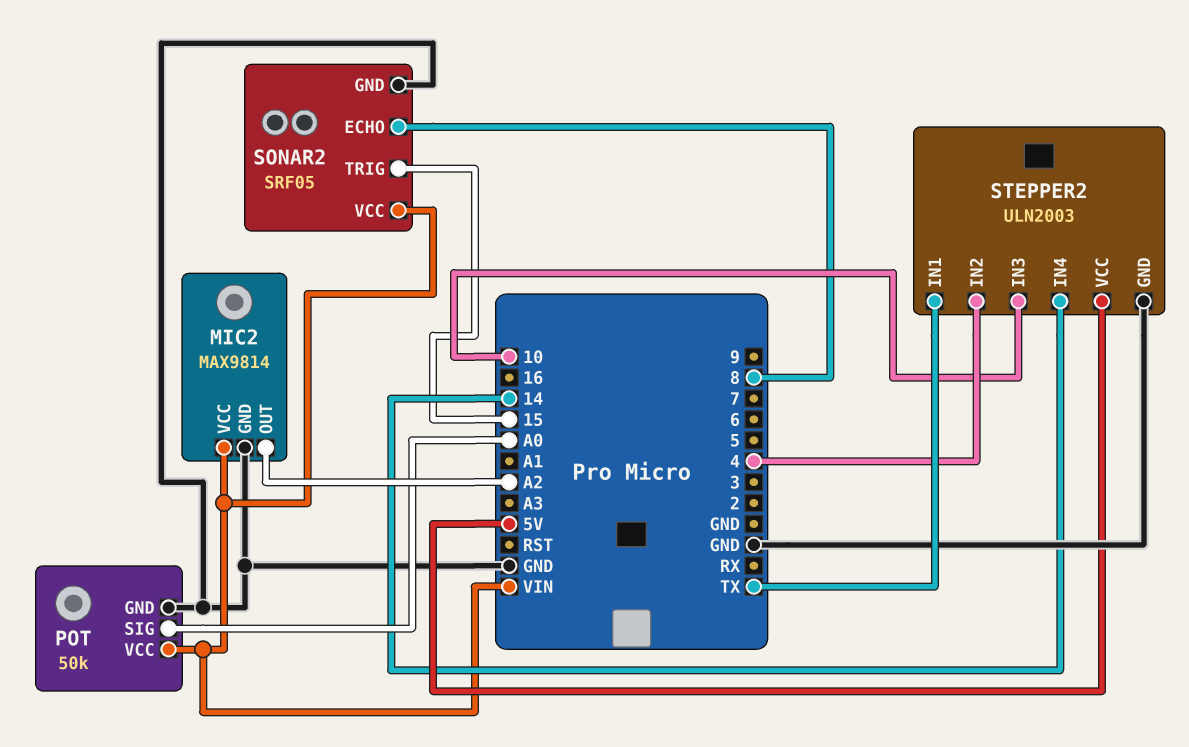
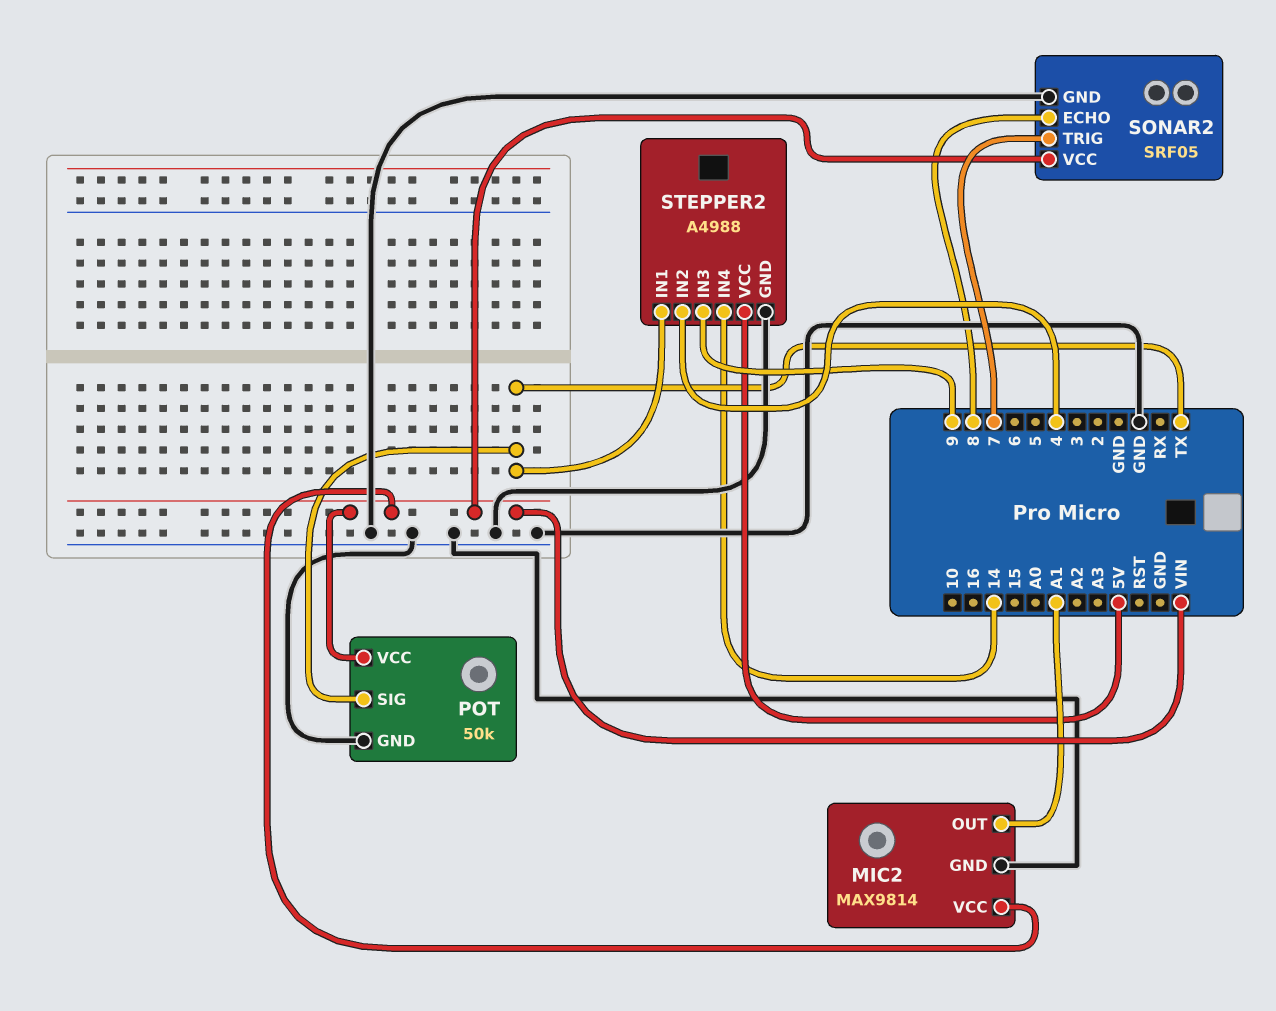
MIC2 pin OUT: A2 -> A1
POT pin SIG: A0 -> TX
SONAR2 pin TRIG: 15 -> 7
STEPPER2: ULN2003 -> A4988
STEPPER2 pin IN3: 10 -> 9

